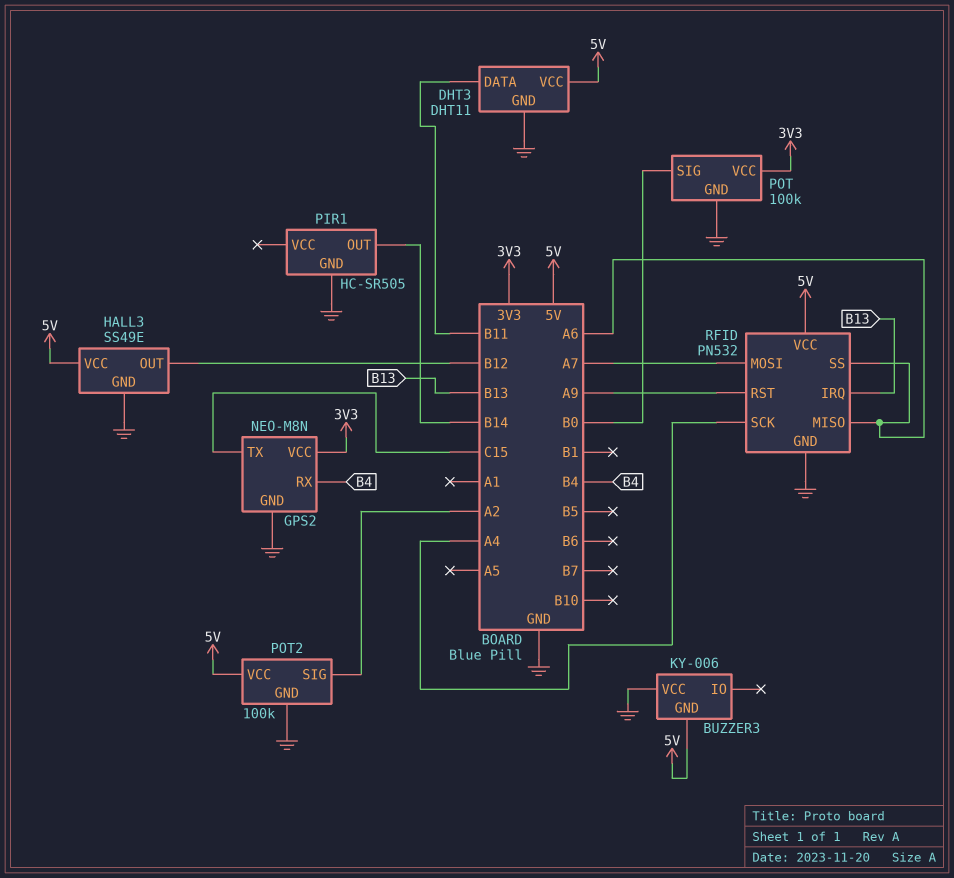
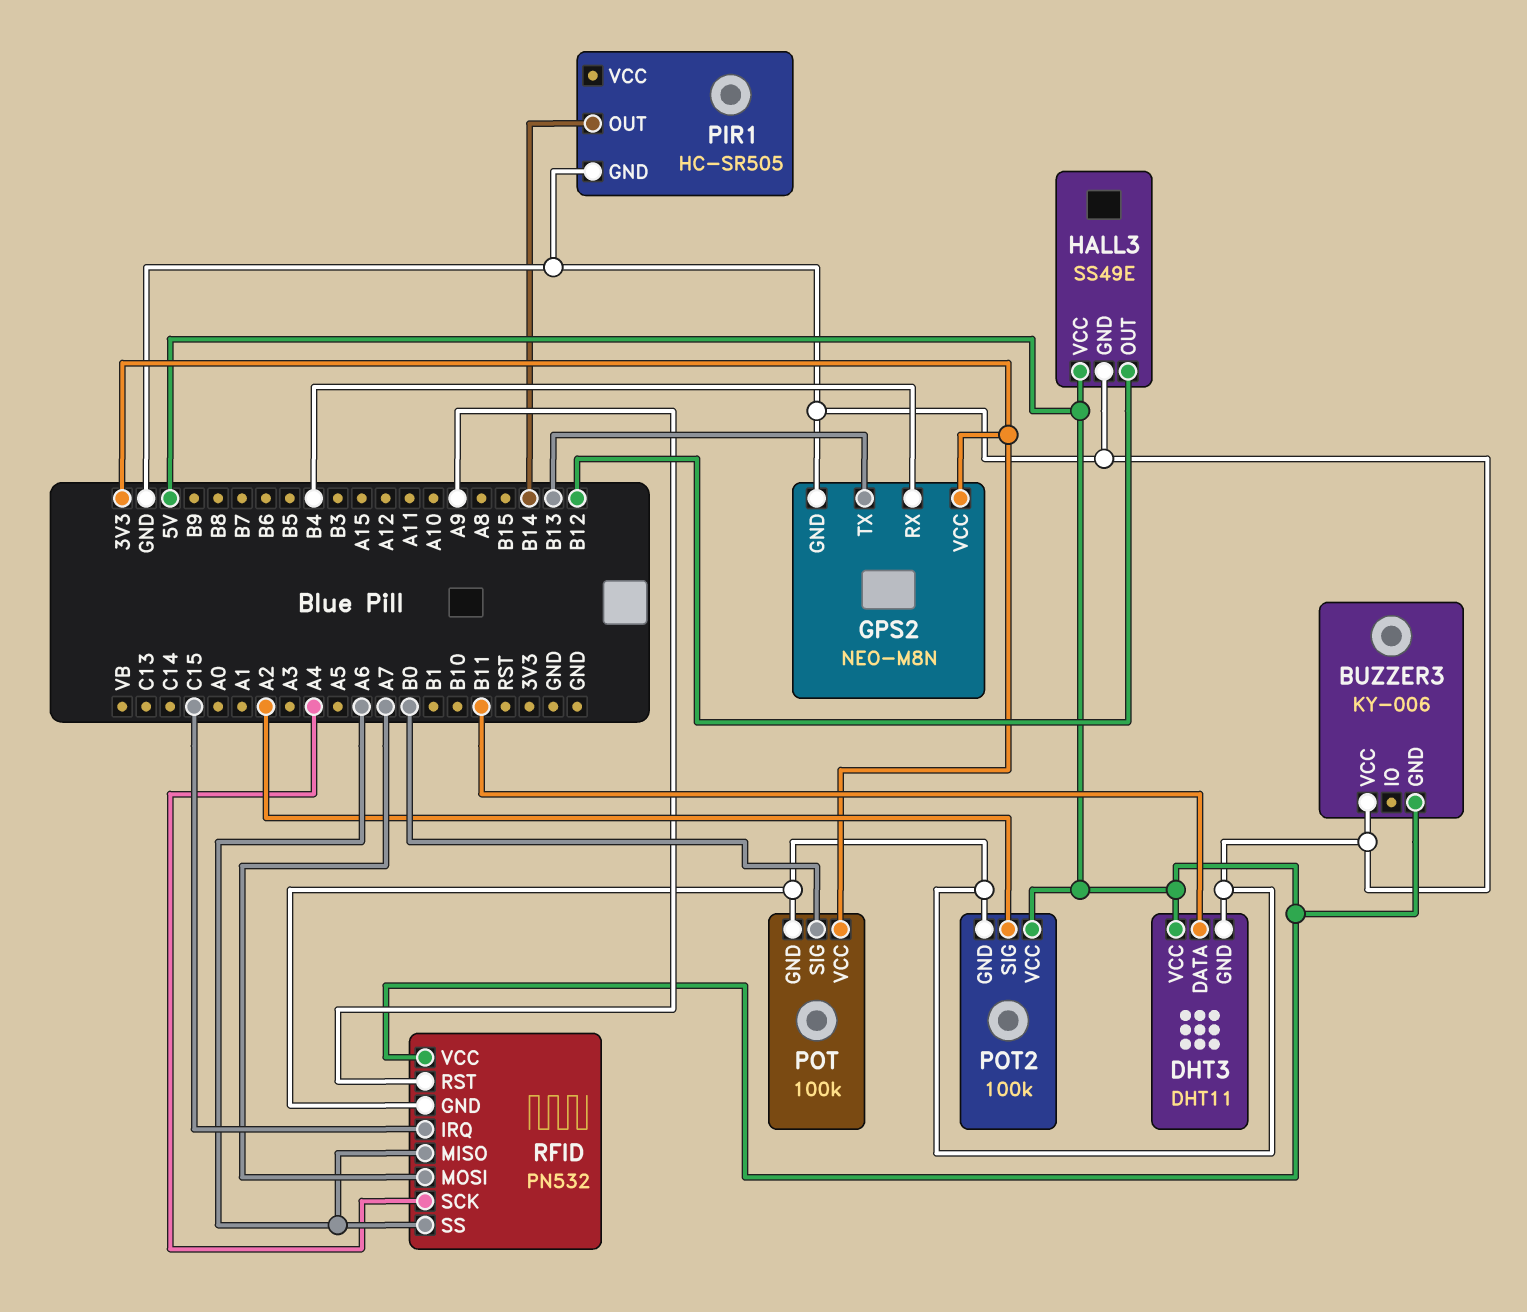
GPS2 pin TX: C15 -> B13
RFID pin IRQ: B13 -> C15

